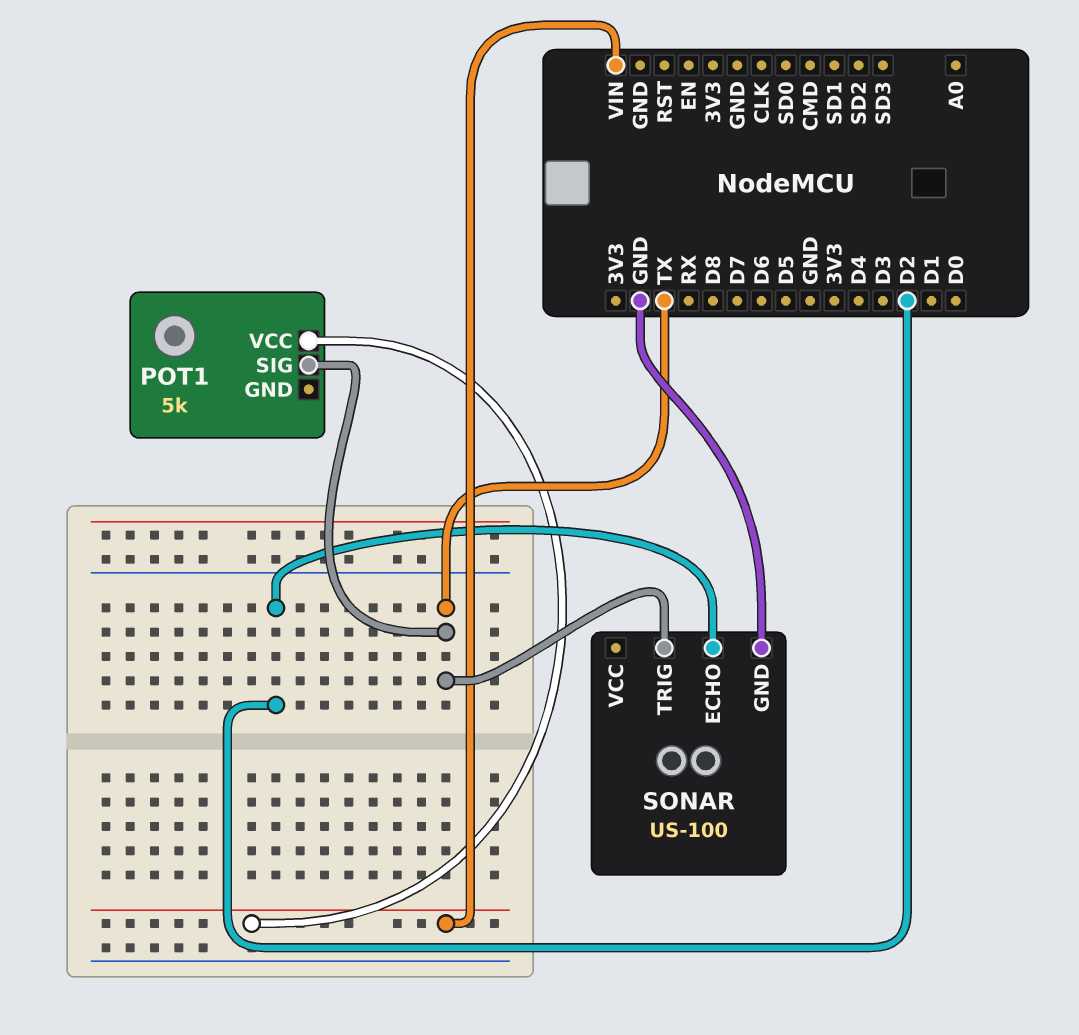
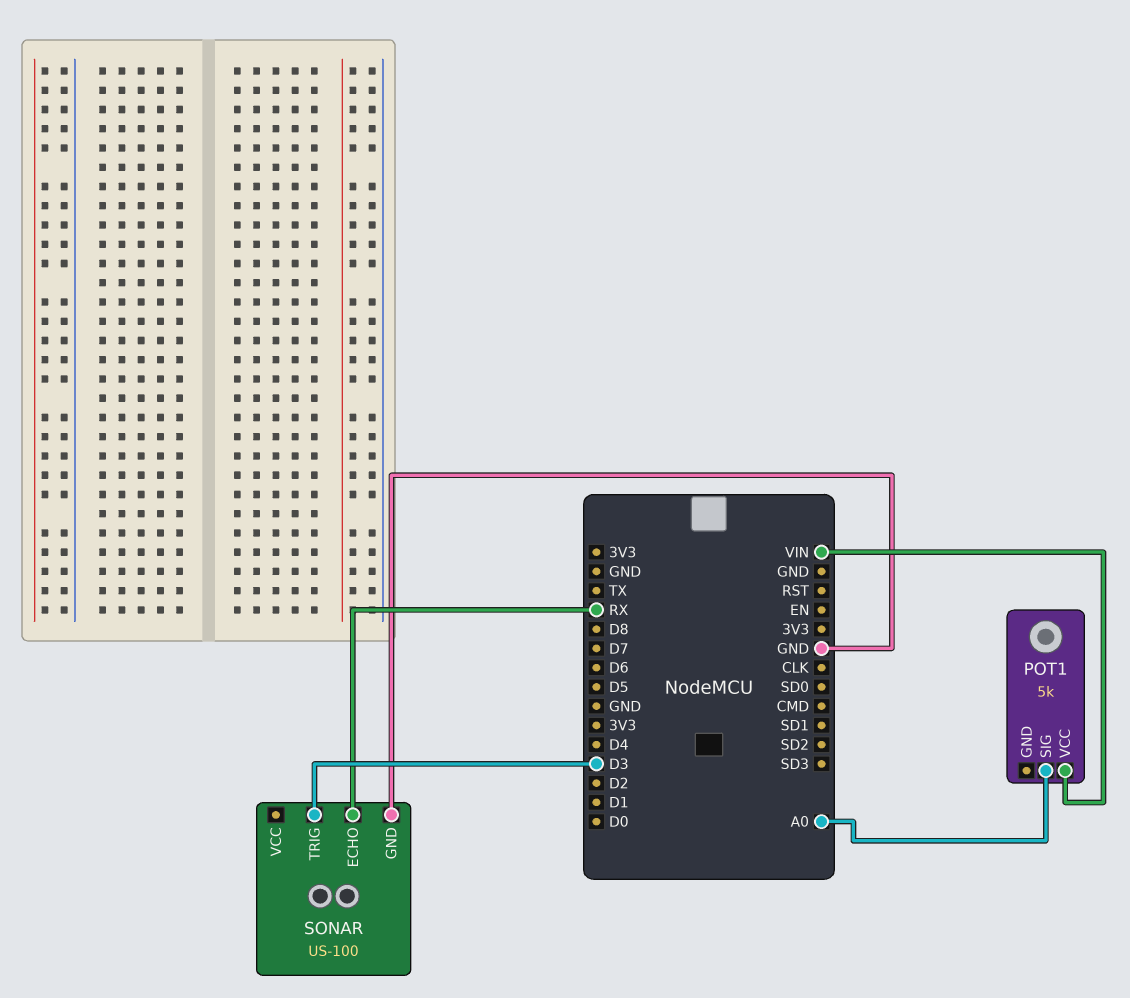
POT1 pin SIG: TX -> A0
SONAR pin ECHO: D2 -> RX
SONAR pin TRIG: TX -> D3

